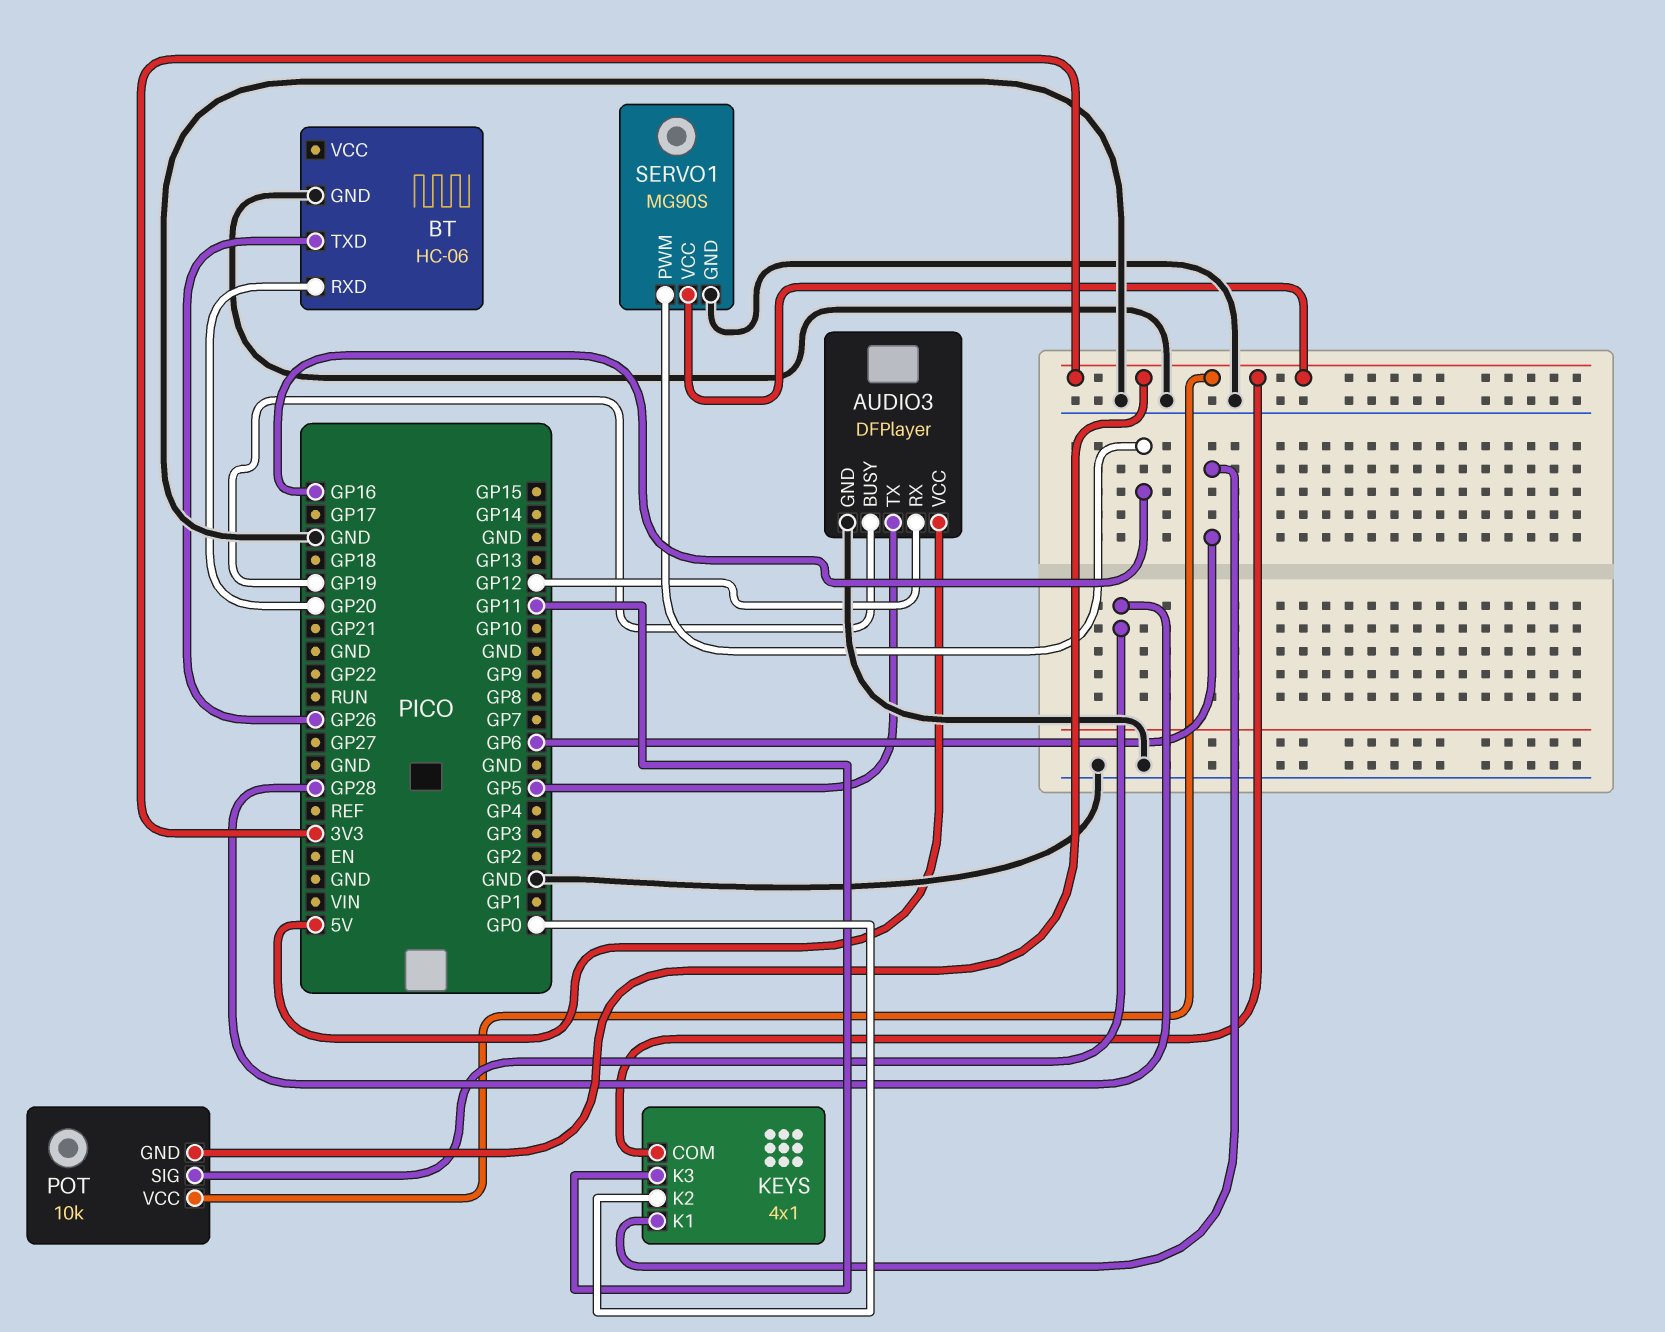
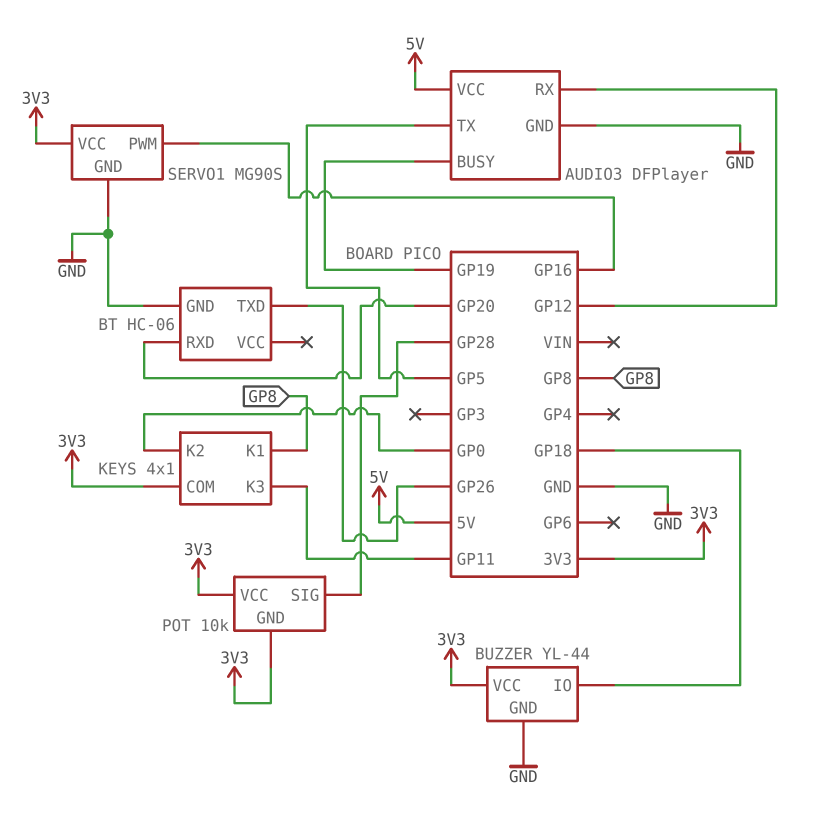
BUZZER: none -> YL-44
BUZZER pin GND: none -> GND
BUZZER pin IO: none -> GP18
BUZZER pin VCC: none -> 3V3
KEYS pin K1: GP6 -> GP8

